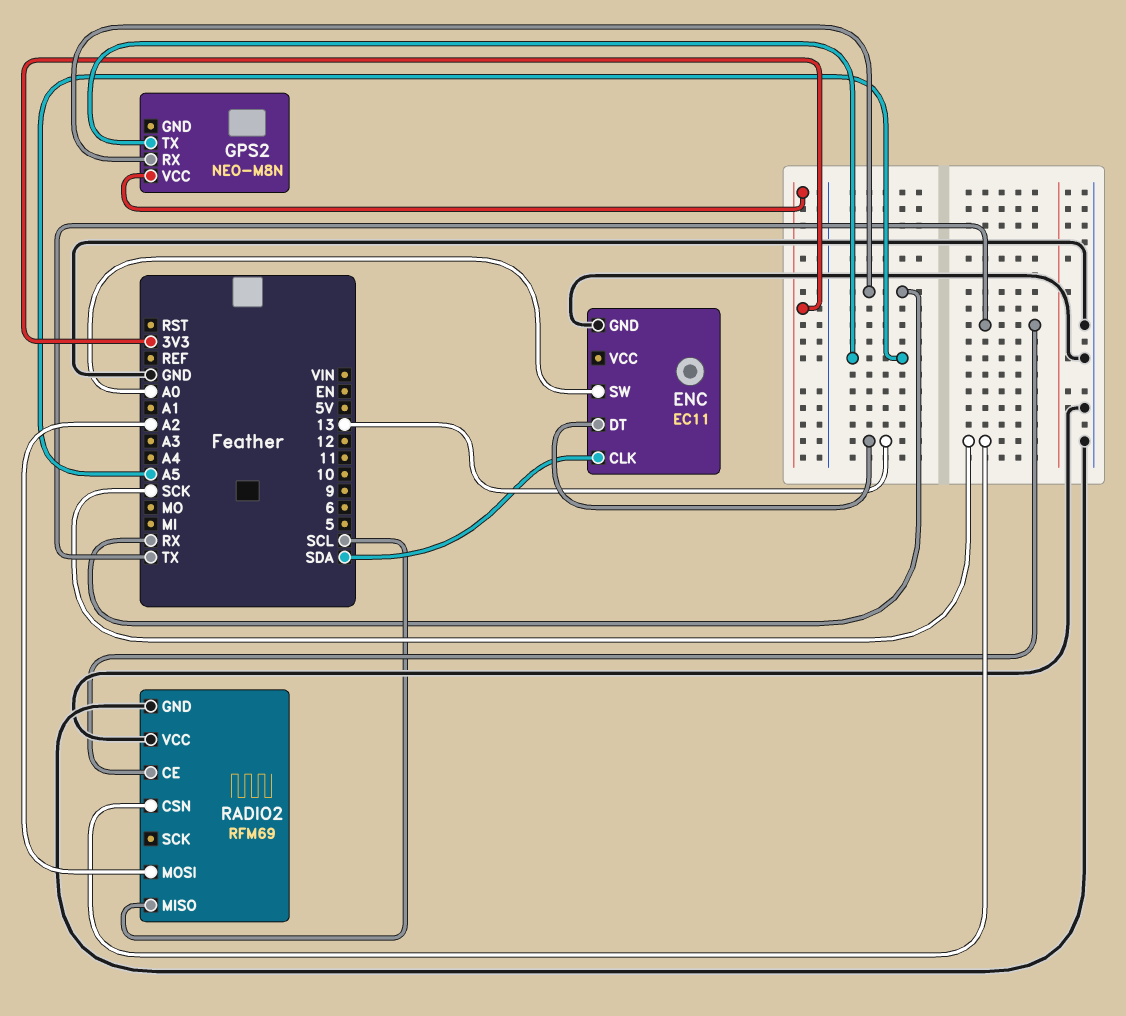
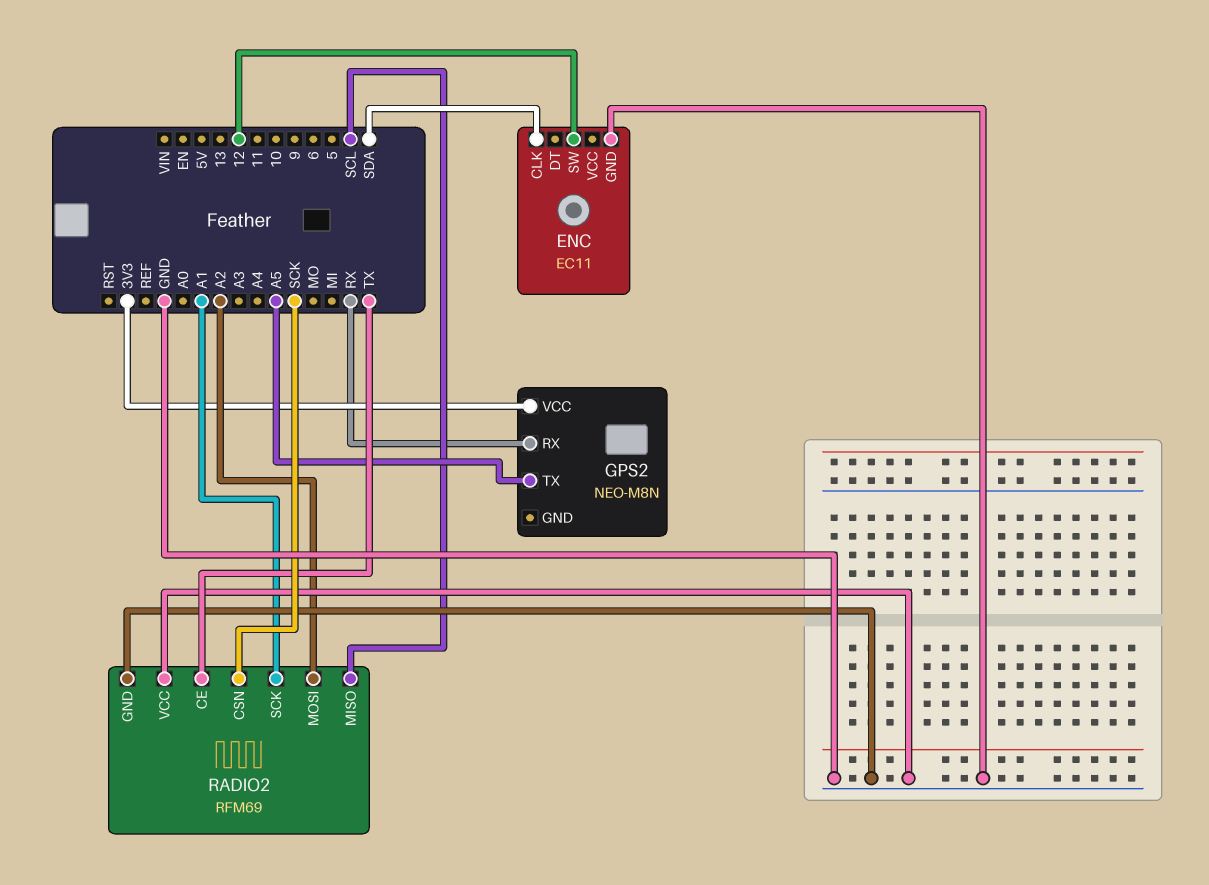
ENC pin DT: 13 -> none
ENC pin SW: A0 -> 12
RADIO2 pin SCK: none -> A1

